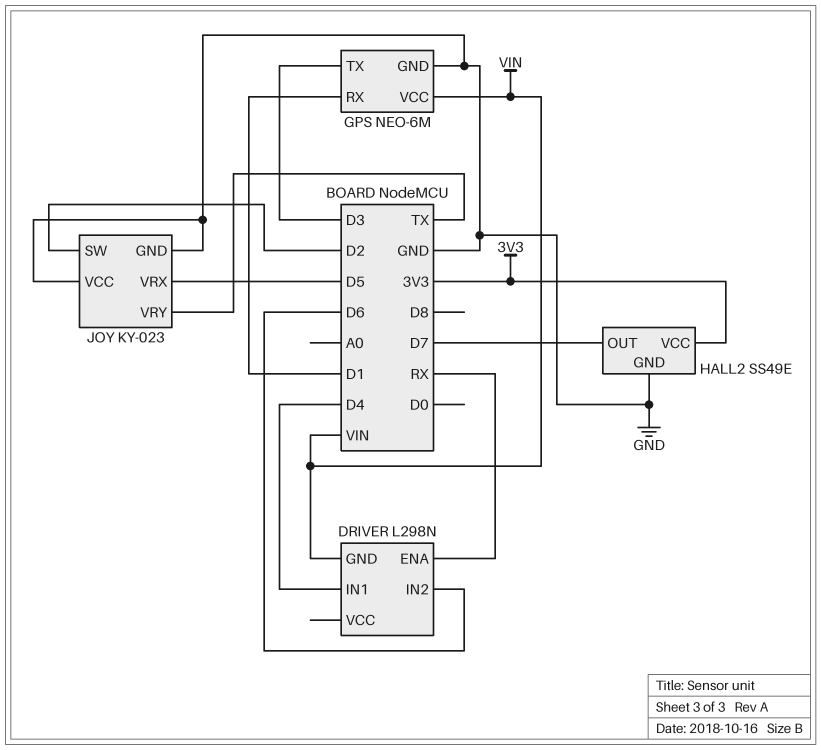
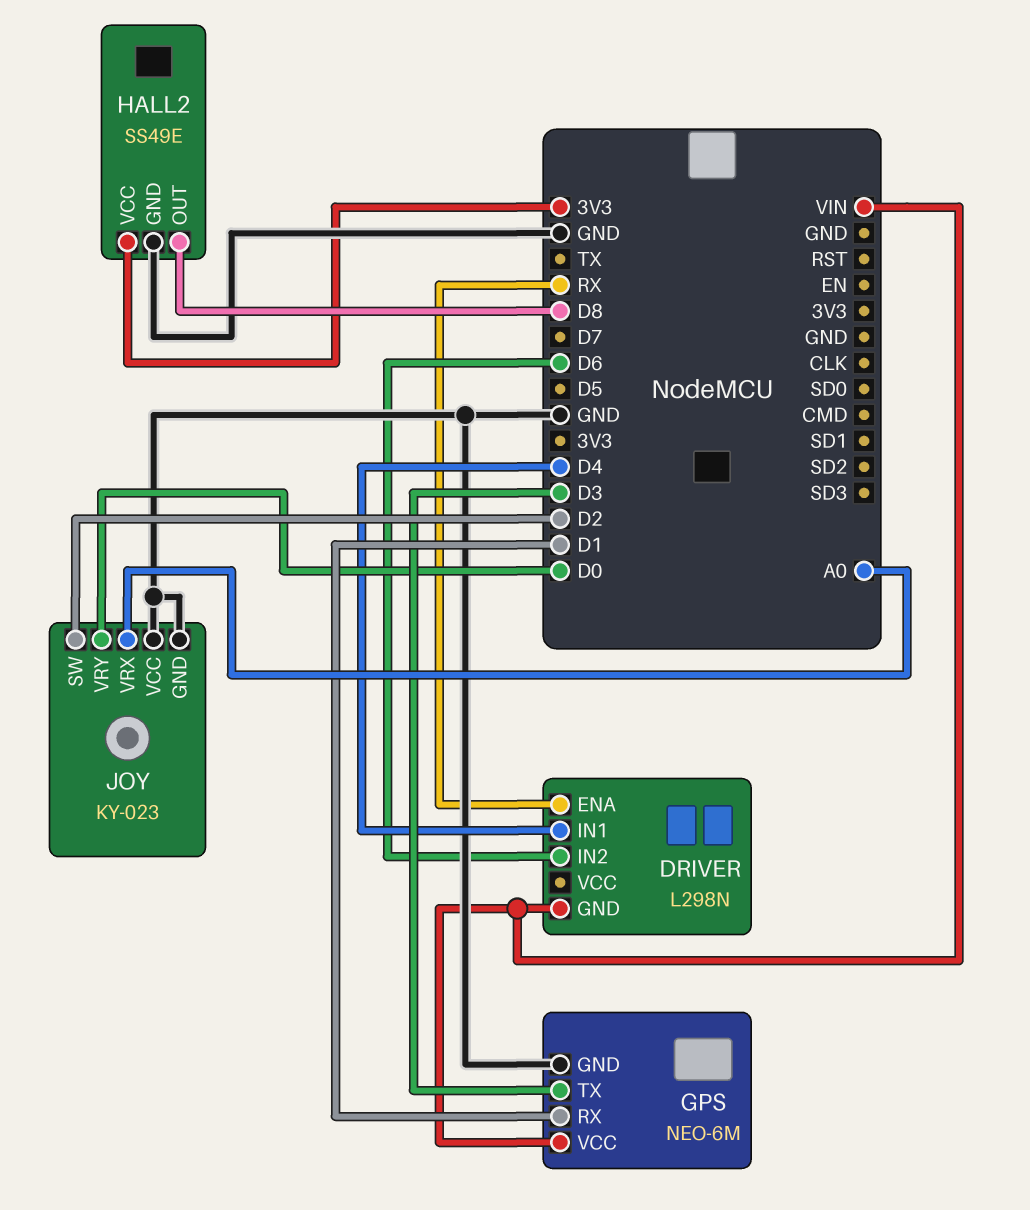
HALL2 pin OUT: D7 -> D8
JOY pin VRX: D5 -> A0
JOY pin VRY: TX -> D0

